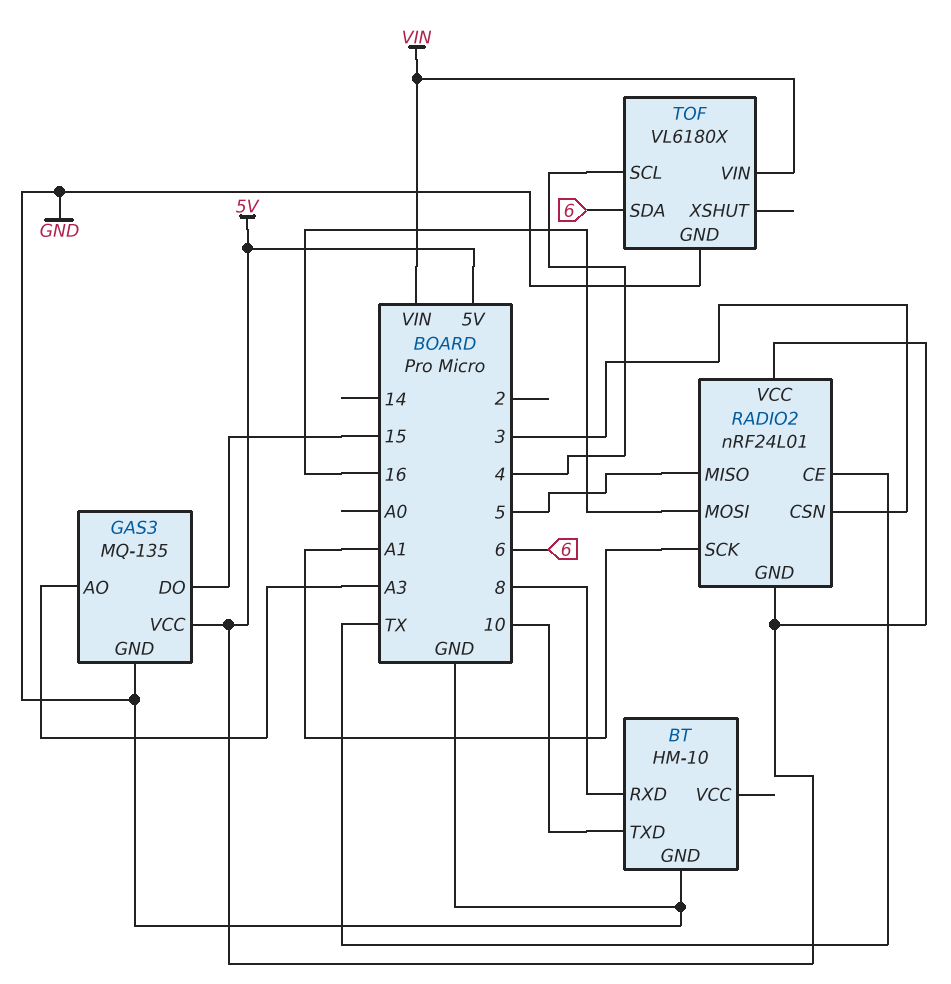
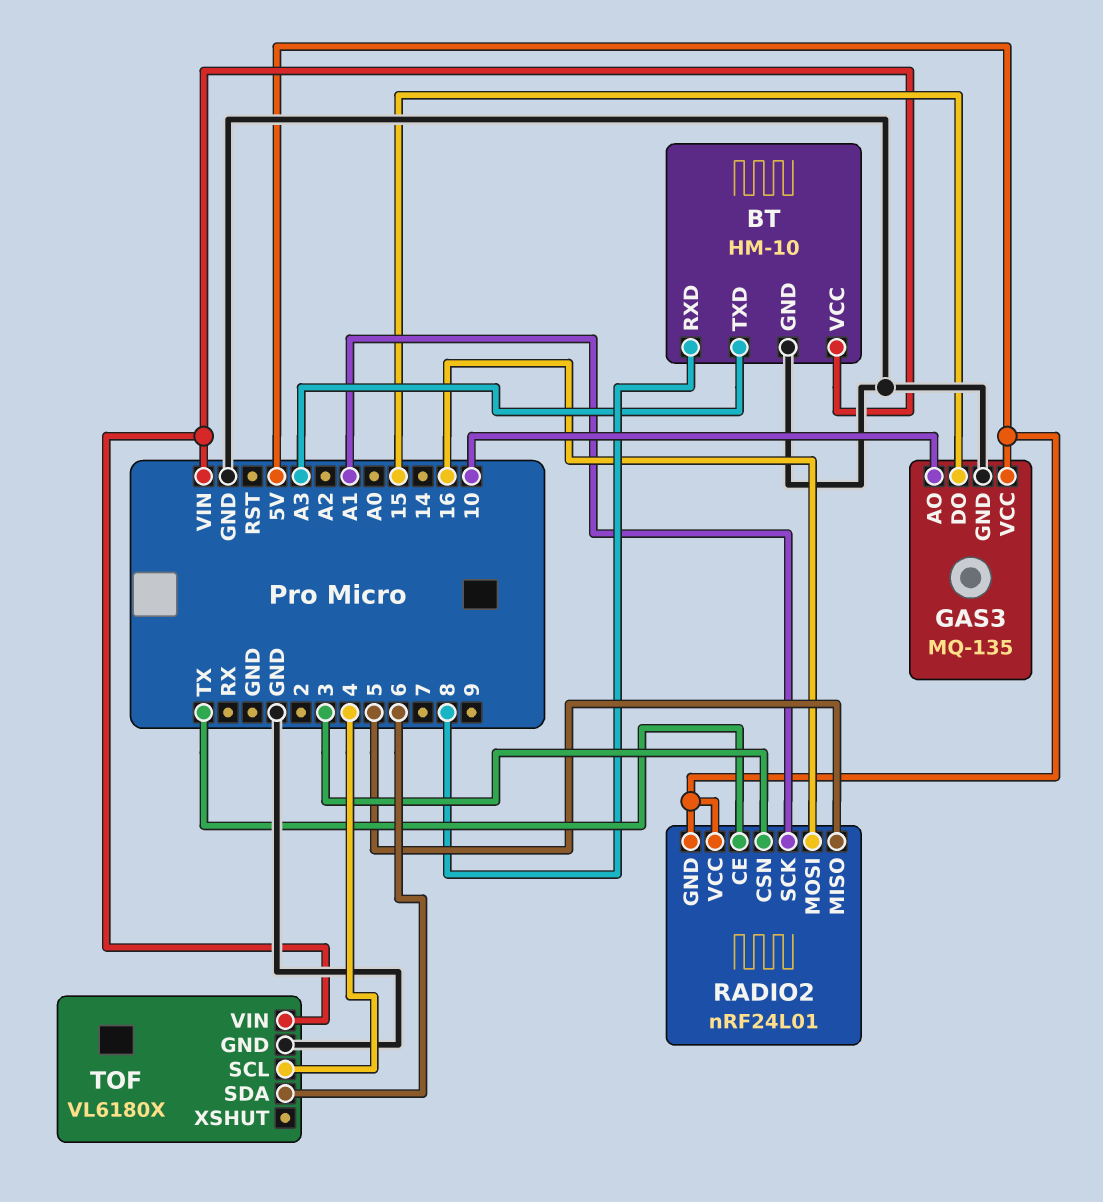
BT pin TXD: 10 -> A3
BT pin VCC: none -> VIN
GAS3 pin AO: A3 -> 10

